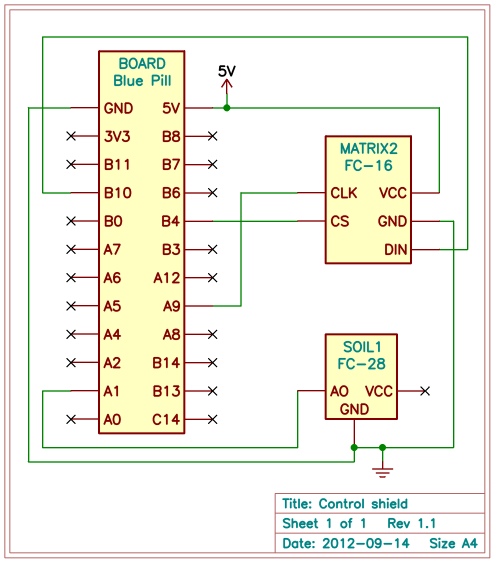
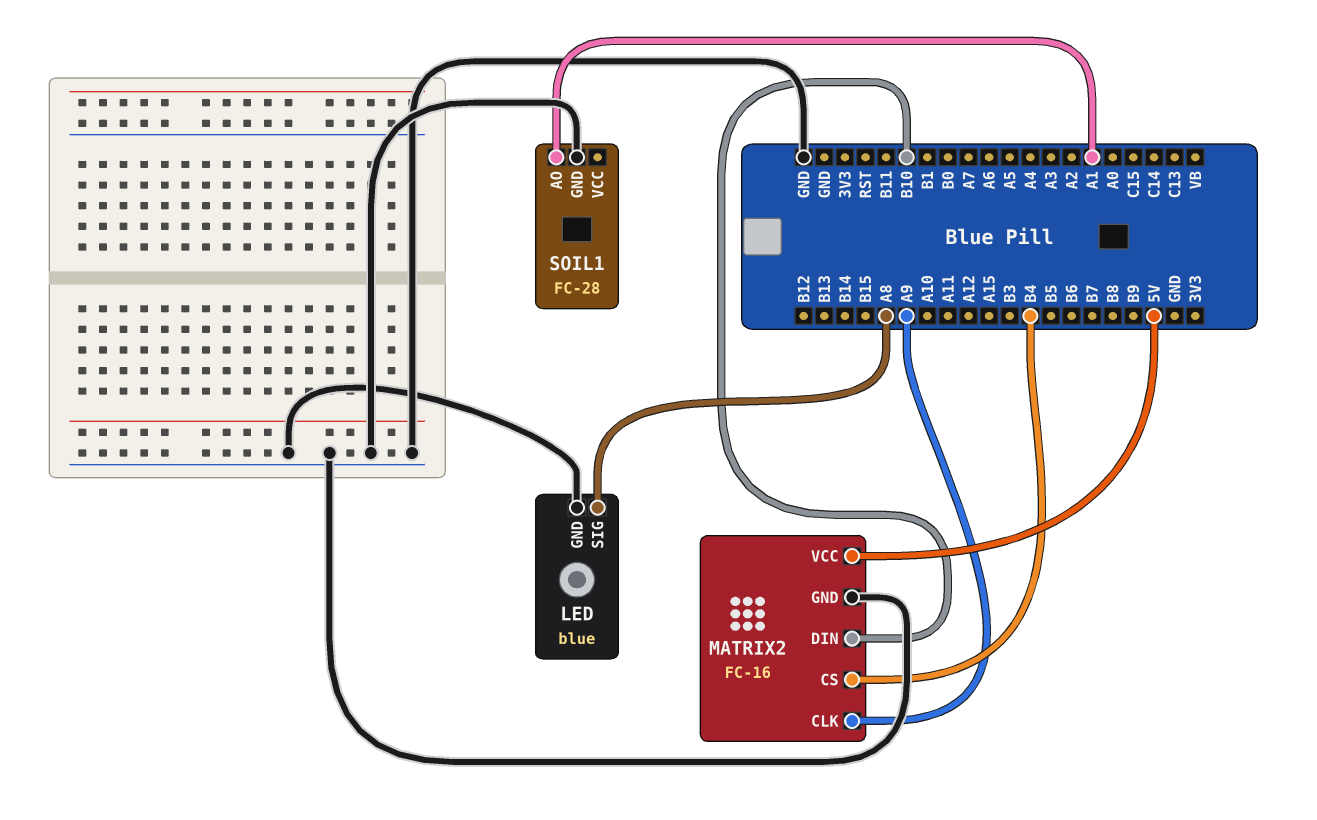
LED: none -> blue
LED pin GND: none -> GND
LED pin SIG: none -> A8

